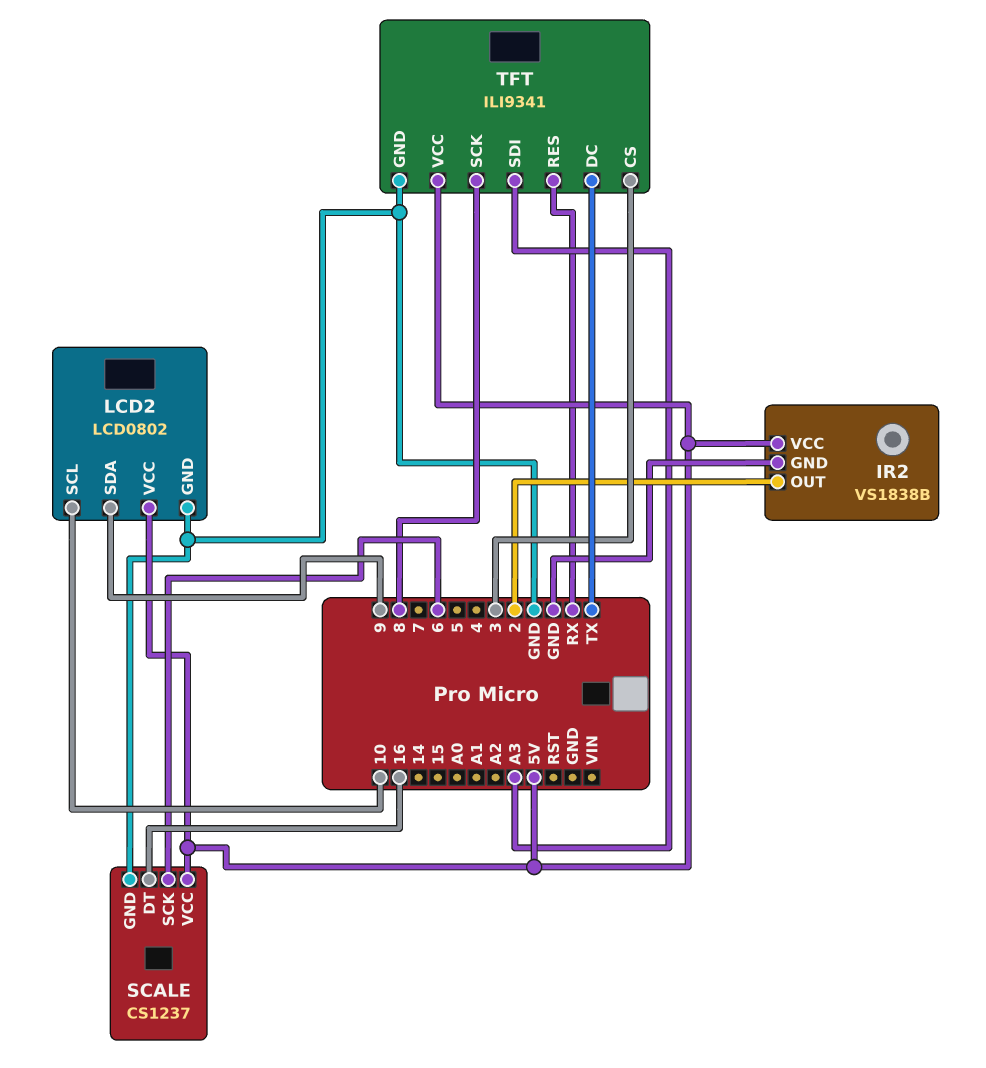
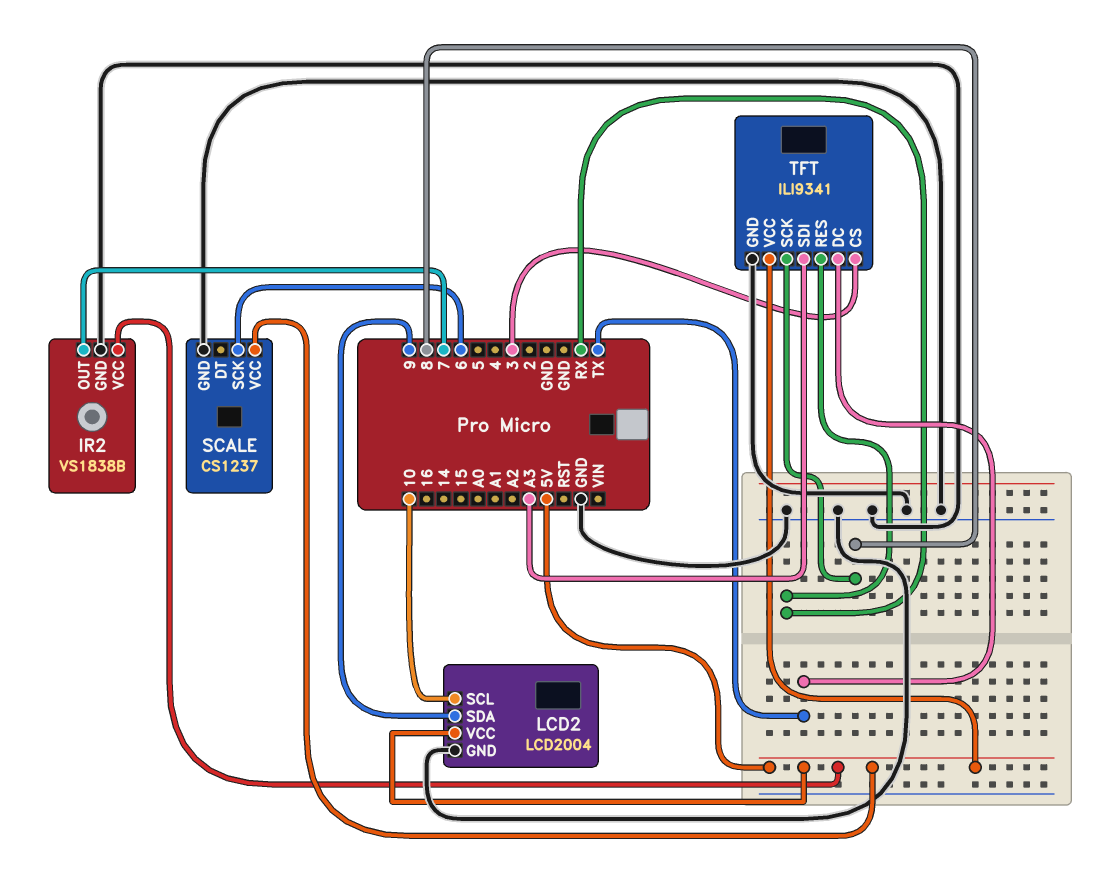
IR2 pin OUT: 2 -> 7
LCD2: LCD0802 -> LCD2004
SCALE pin DT: 16 -> none

